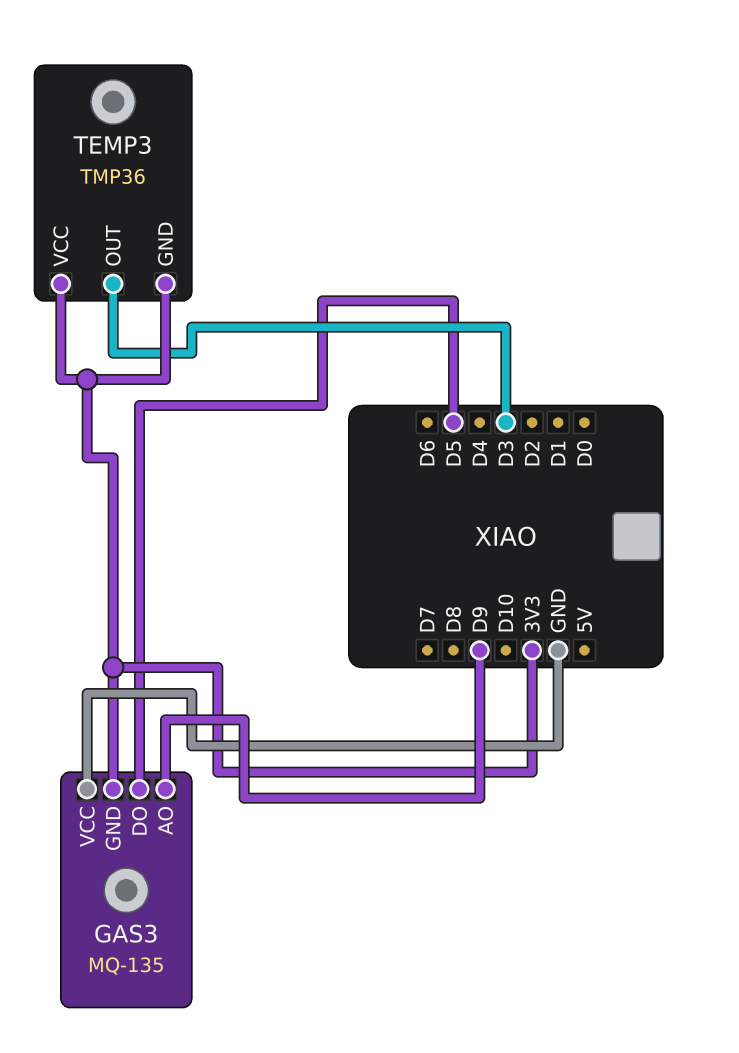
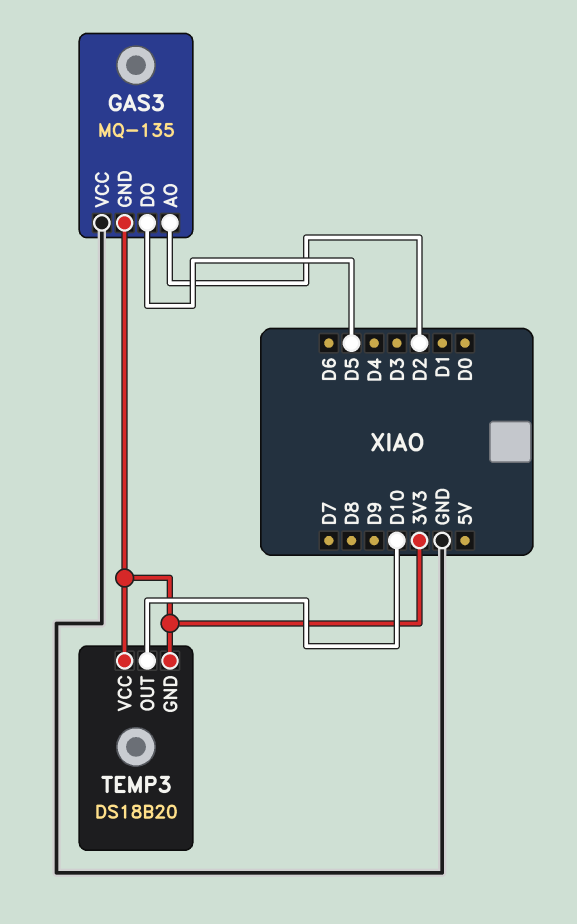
GAS3 pin AO: D9 -> D2
TEMP3: TMP36 -> DS18B20
TEMP3 pin OUT: D3 -> D10

